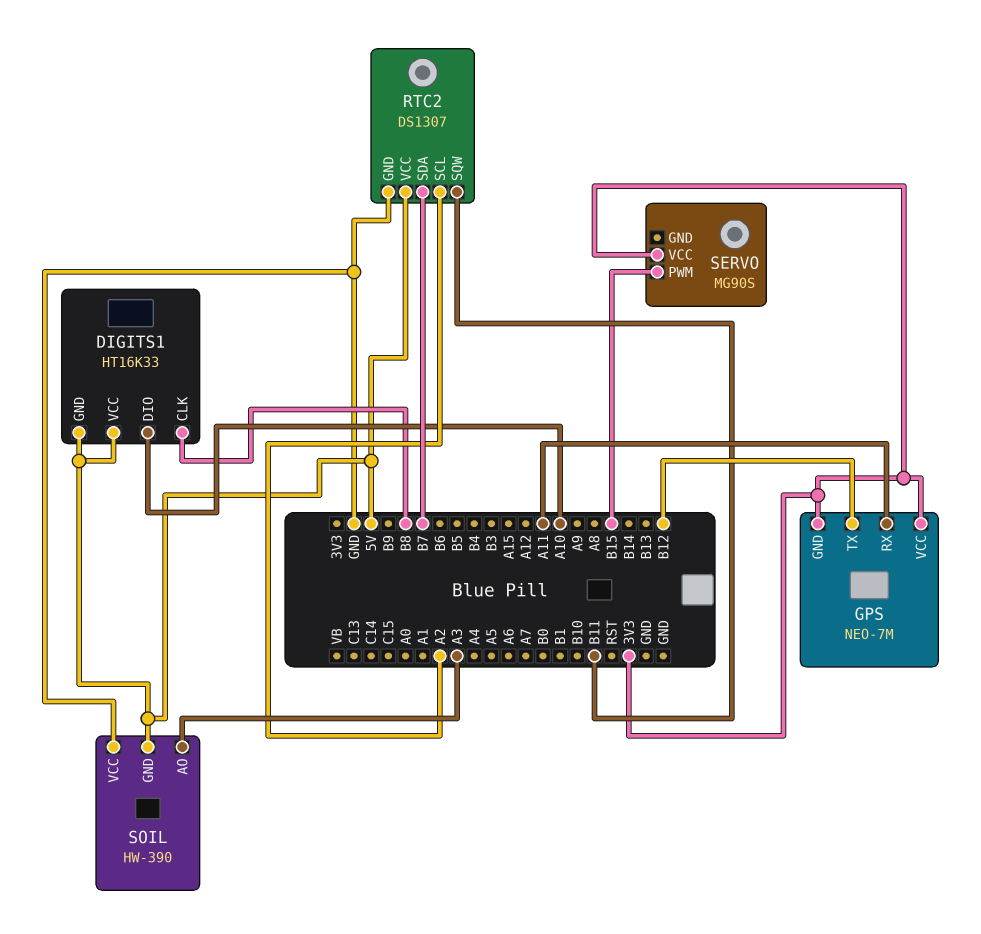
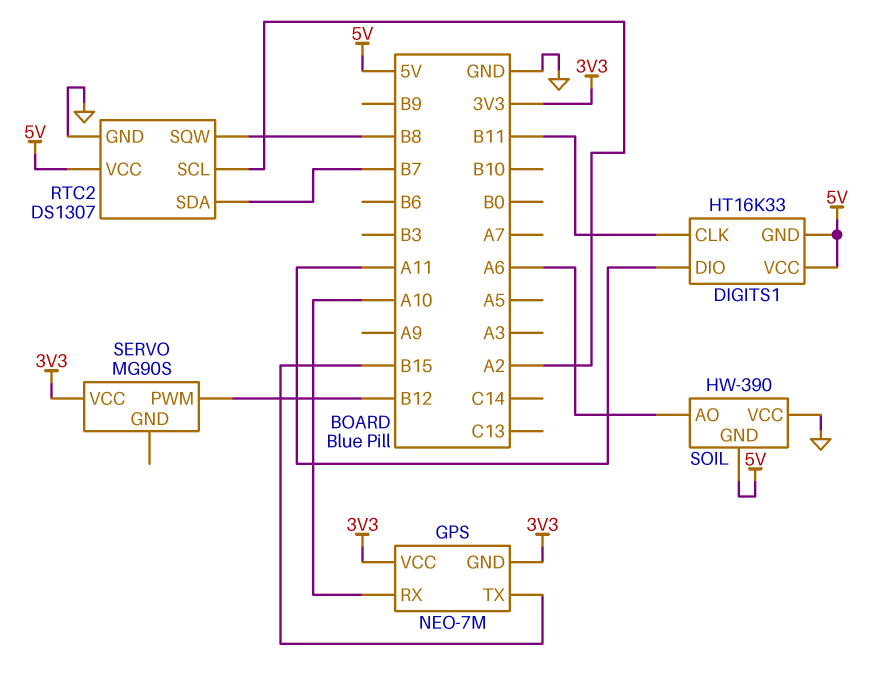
DIGITS1 pin CLK: B8 -> B11
DIGITS1 pin DIO: A10 -> A11
GPS pin RX: A11 -> A10
GPS pin TX: B12 -> B15
RTC2 pin SQW: B11 -> B8
SERVO pin PWM: B15 -> B12
SOIL pin AO: A3 -> A6

